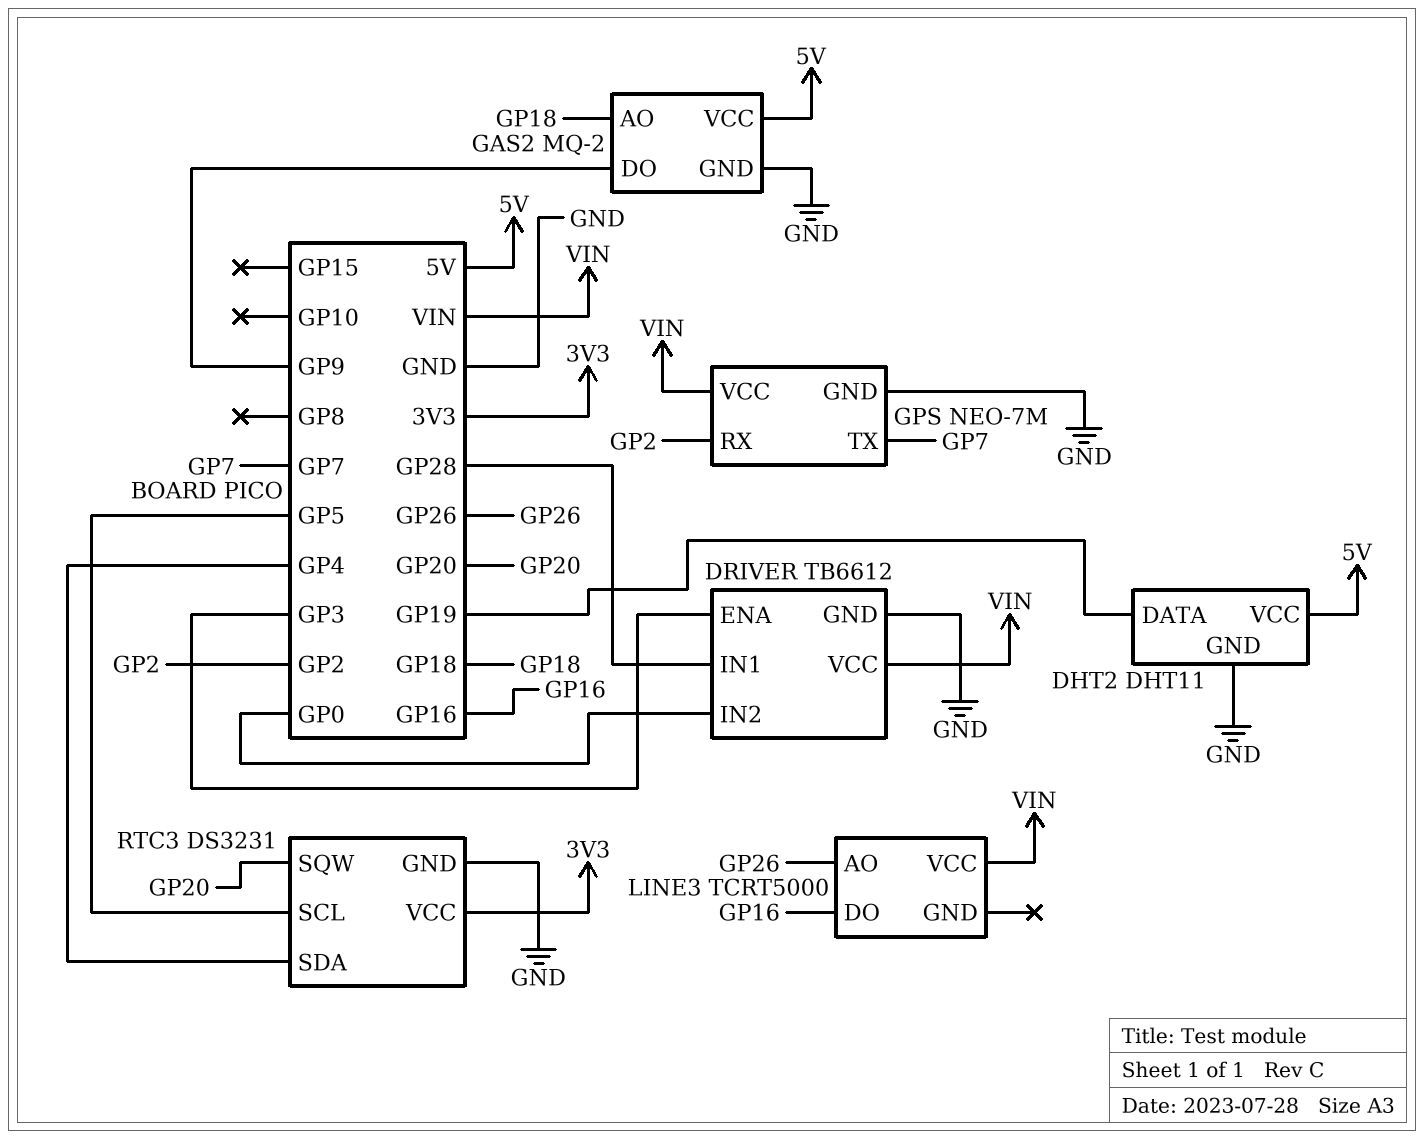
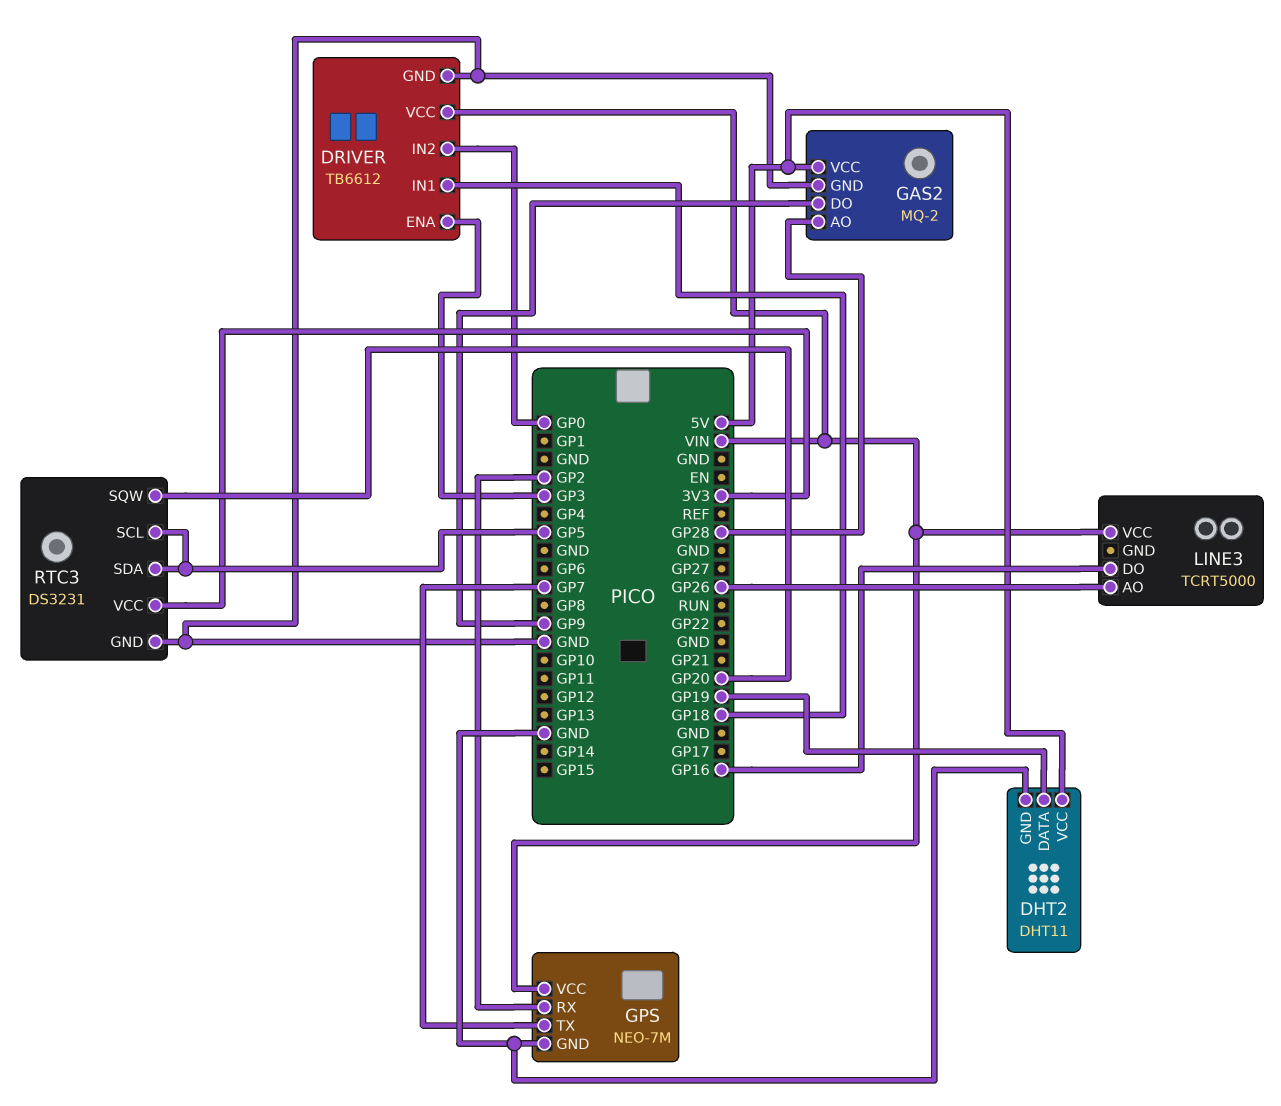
DRIVER pin IN1: GP28 -> GP18
GAS2 pin AO: GP18 -> GP28
RTC3 pin SDA: GP4 -> GP5

